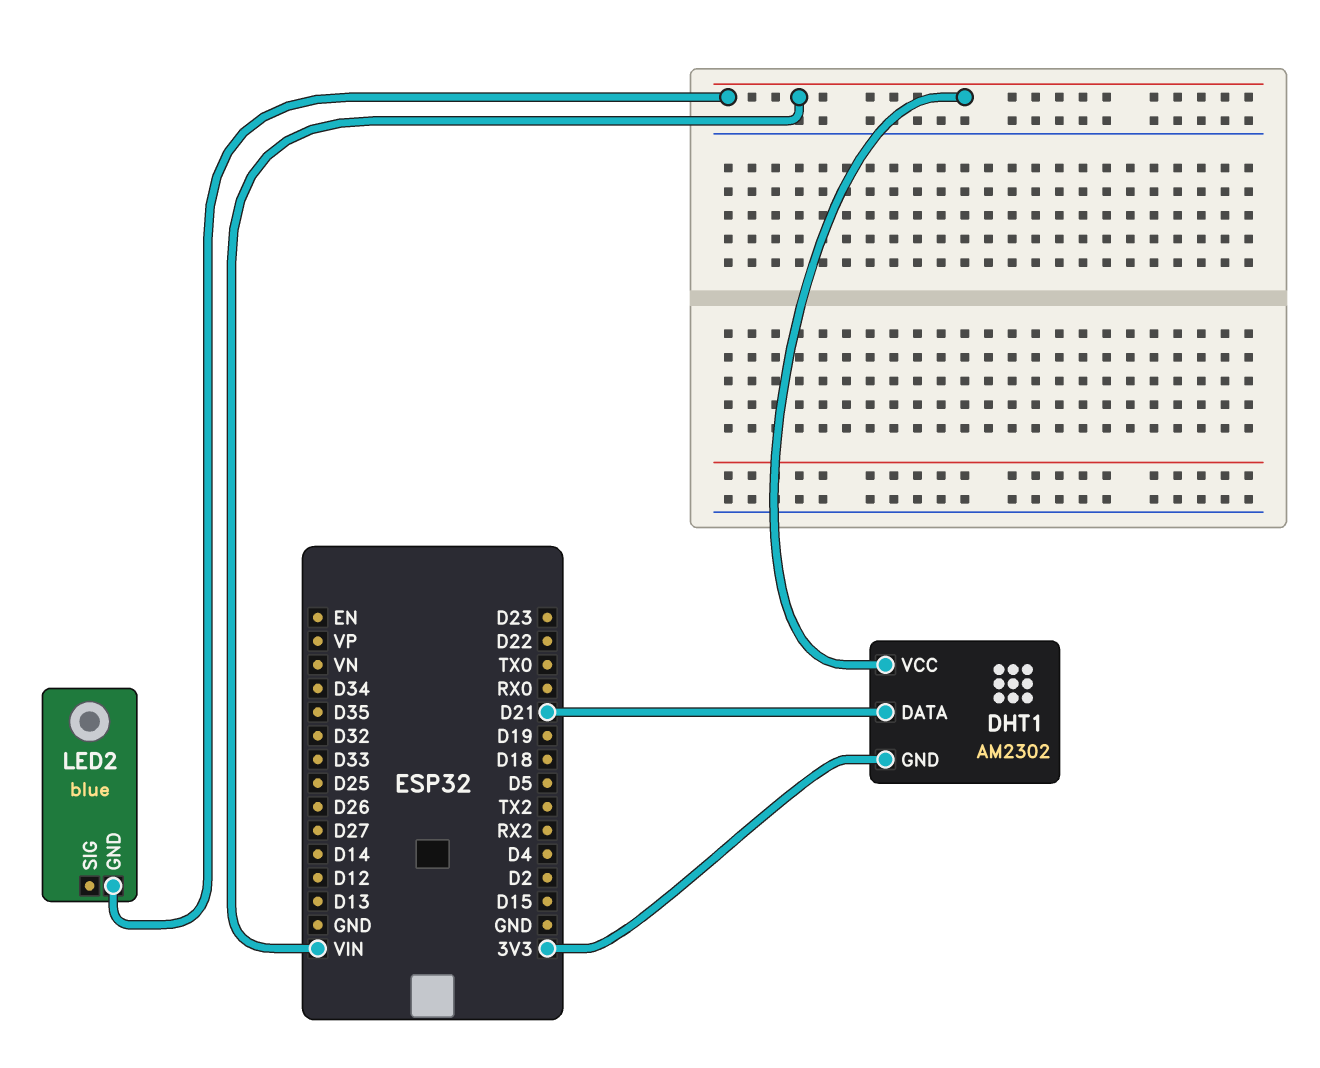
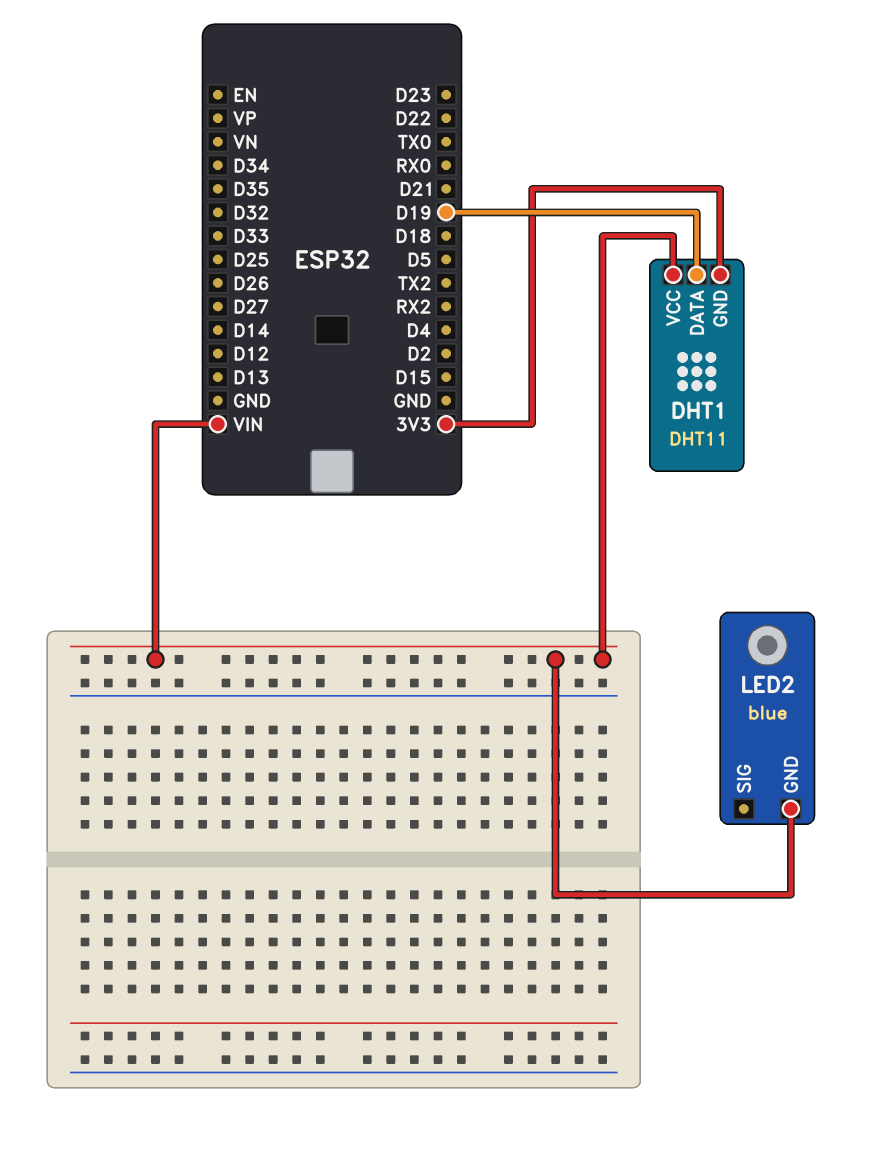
DHT1: AM2302 -> DHT11
DHT1 pin DATA: D21 -> D19

